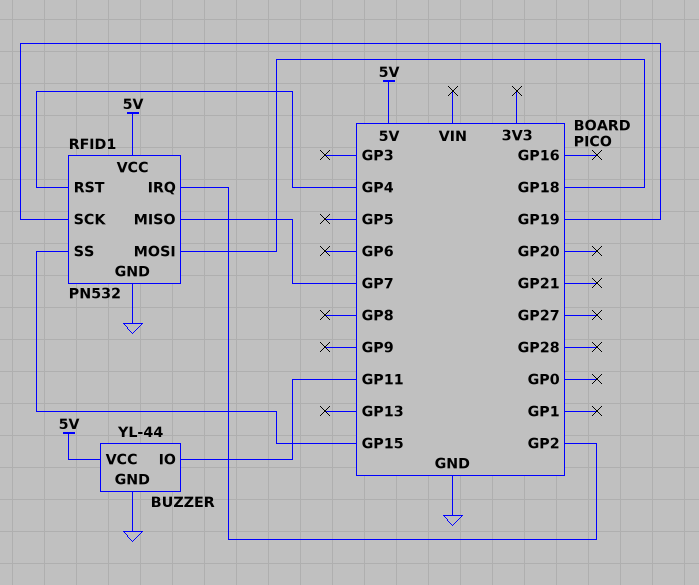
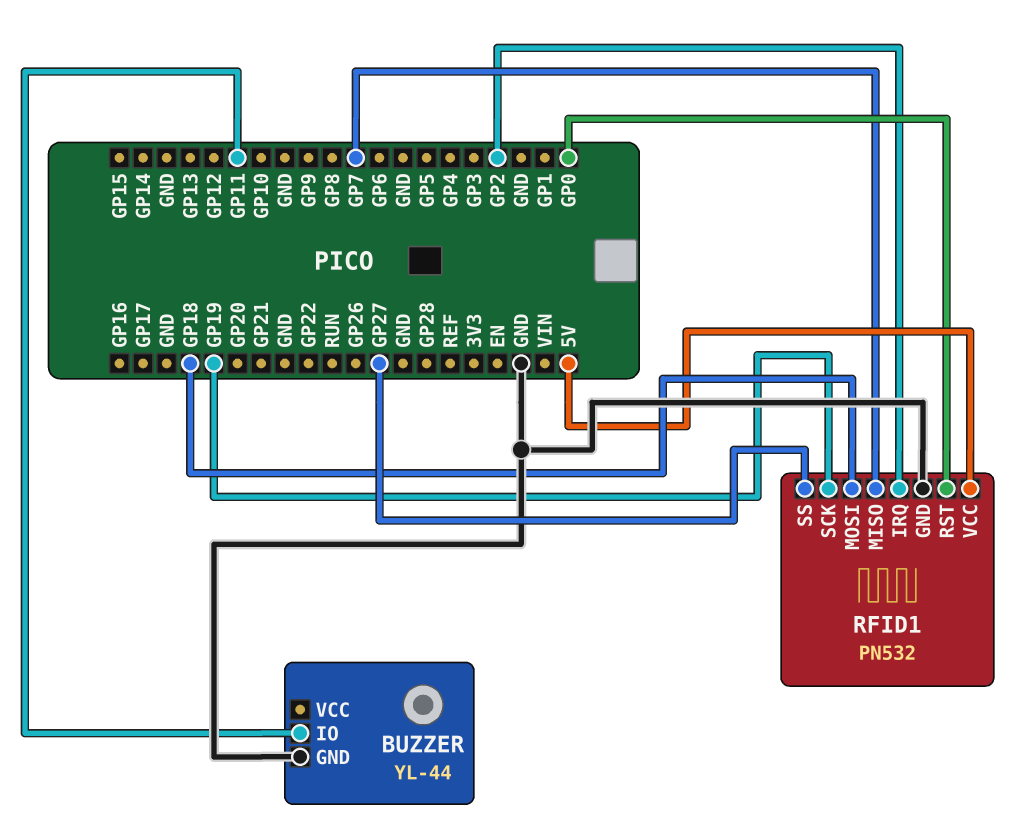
BUZZER pin VCC: 5V -> none
RFID1 pin RST: GP4 -> GP0
RFID1 pin SS: GP15 -> GP27

